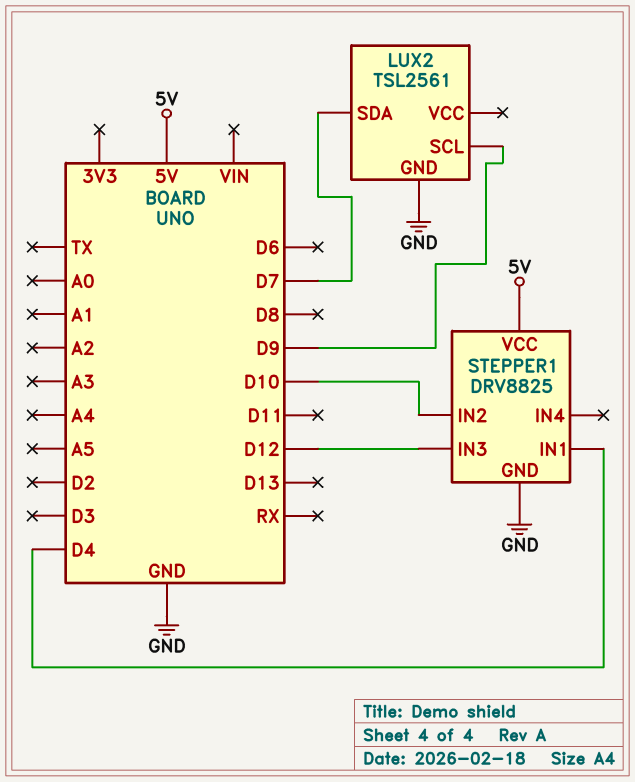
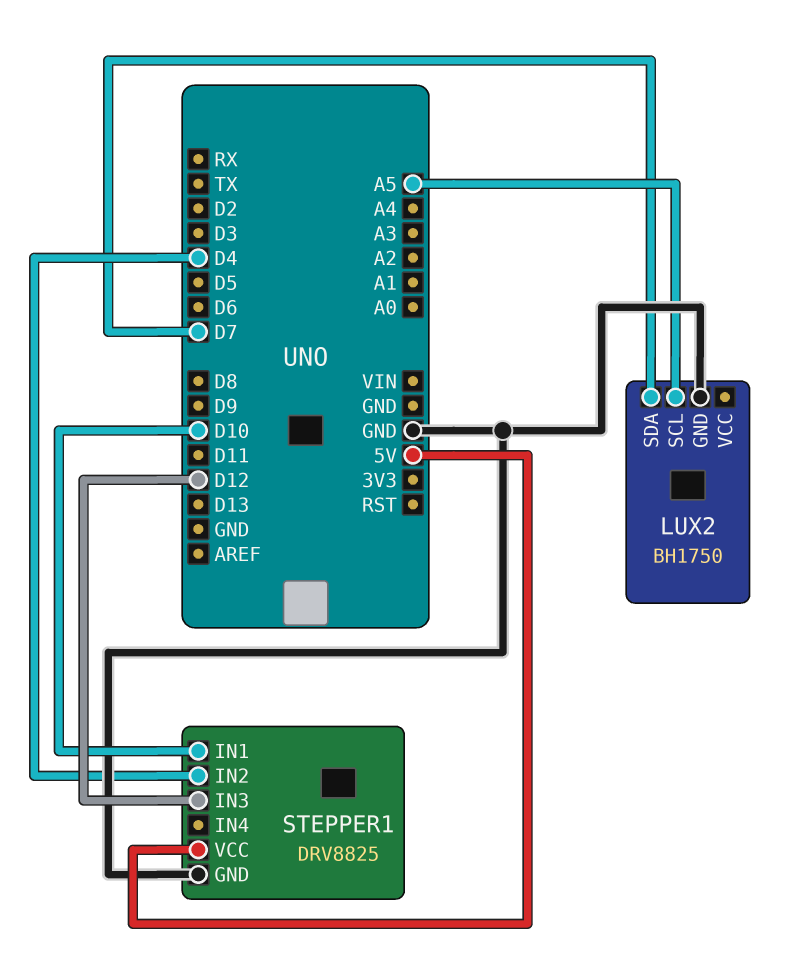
LUX2: TSL2561 -> BH1750
LUX2 pin SCL: D9 -> A5
STEPPER1 pin IN1: D4 -> D10
STEPPER1 pin IN2: D10 -> D4

